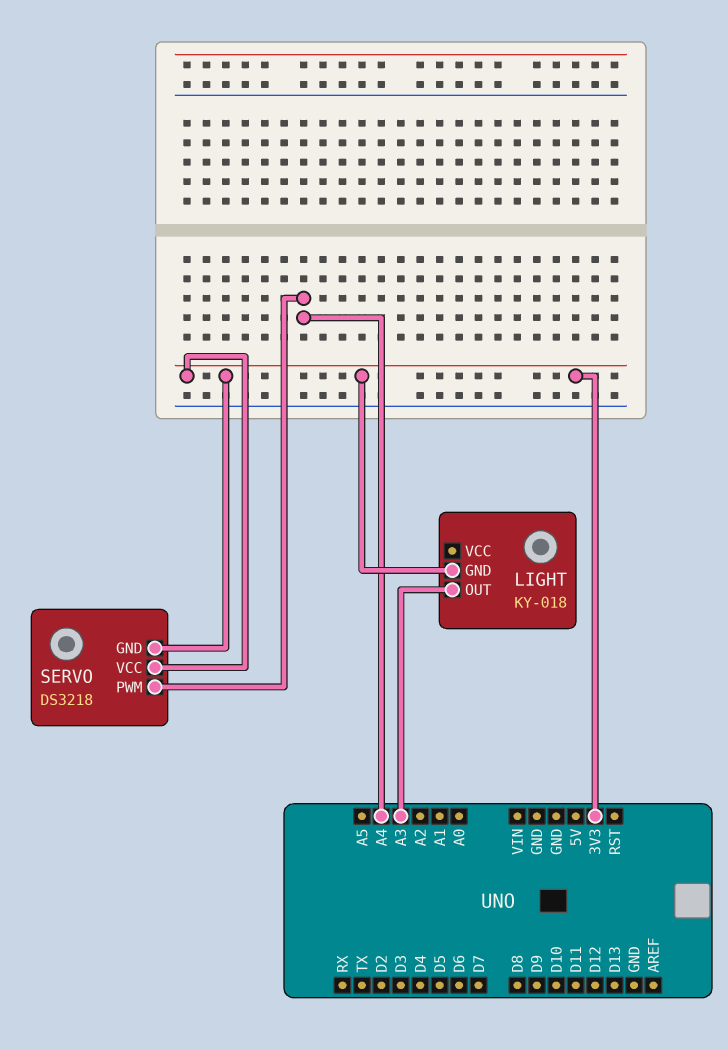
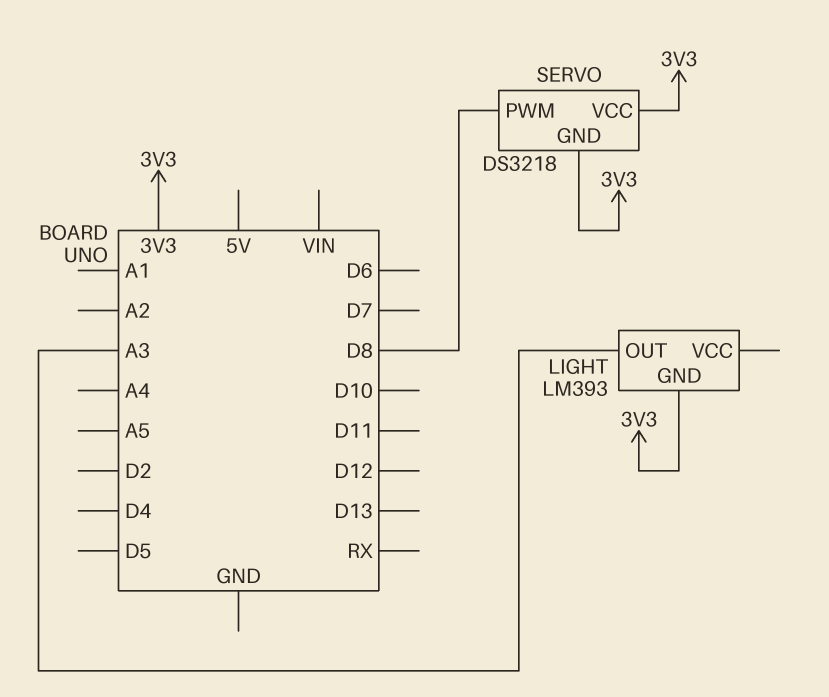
LIGHT: KY-018 -> LM393
SERVO pin PWM: A4 -> D8

